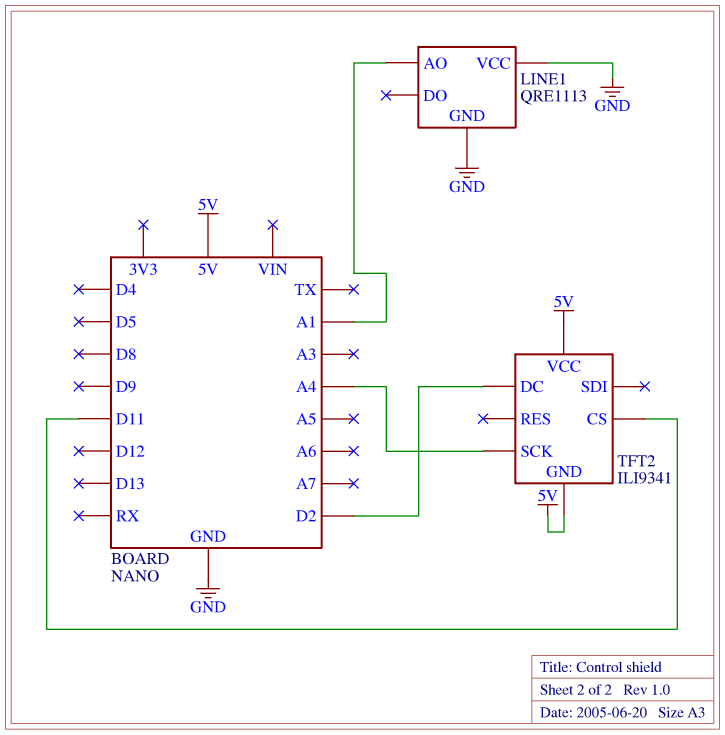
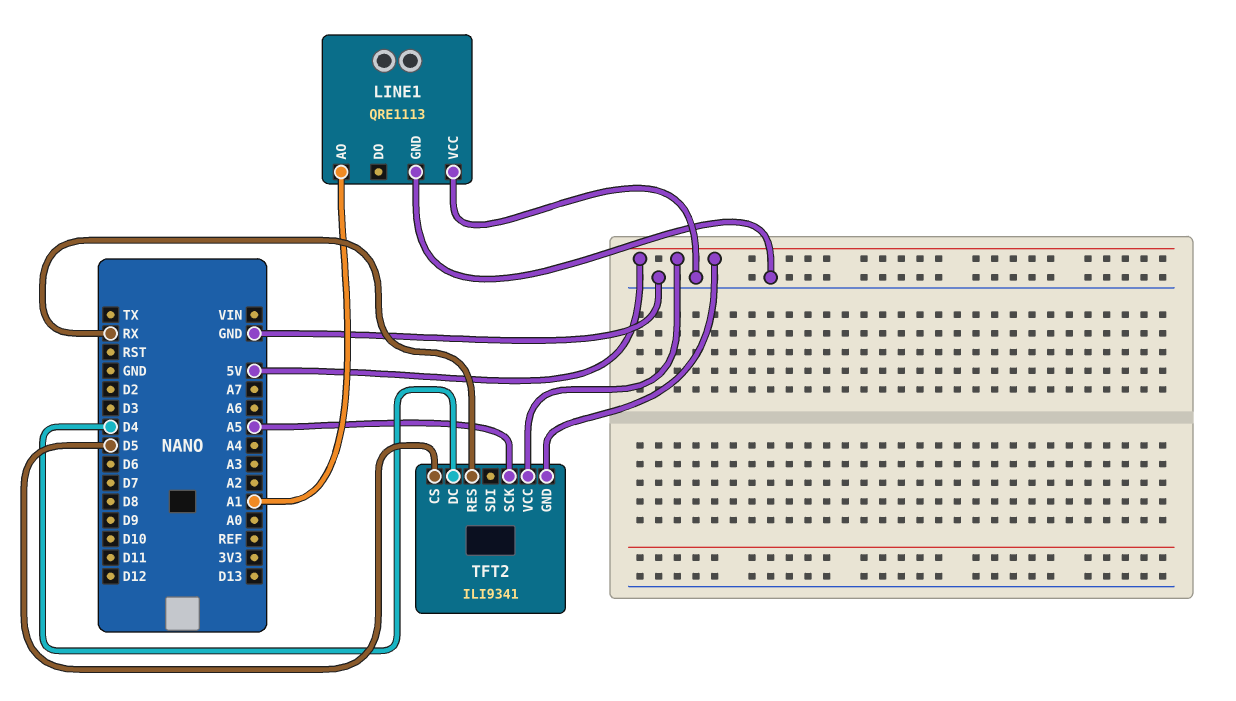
TFT2 pin CS: D11 -> D5
TFT2 pin DC: D2 -> D4
TFT2 pin RES: none -> RX
TFT2 pin SCK: A4 -> A5

